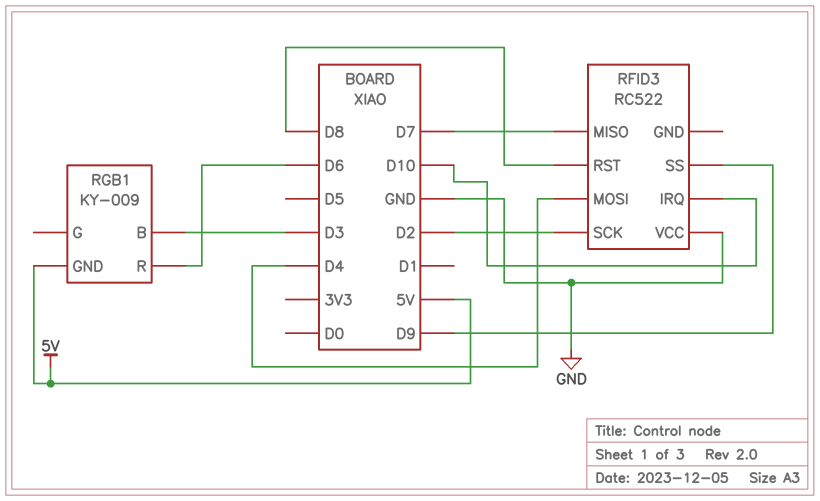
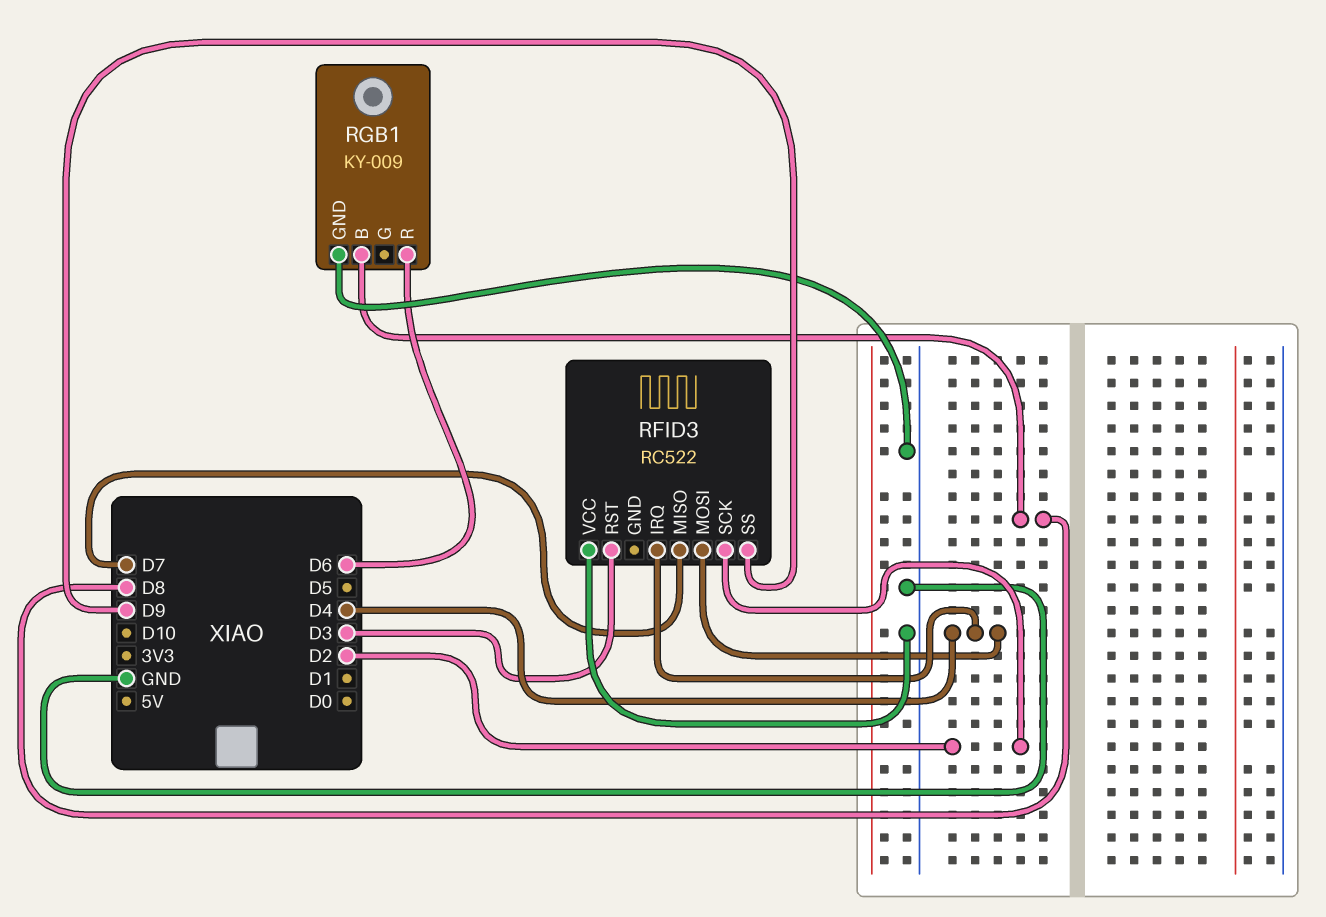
RFID3 pin IRQ: D10 -> D4
RFID3 pin RST: D8 -> D3
RGB1 pin B: D3 -> D8
RGB1 pin GND: 5V -> GND

